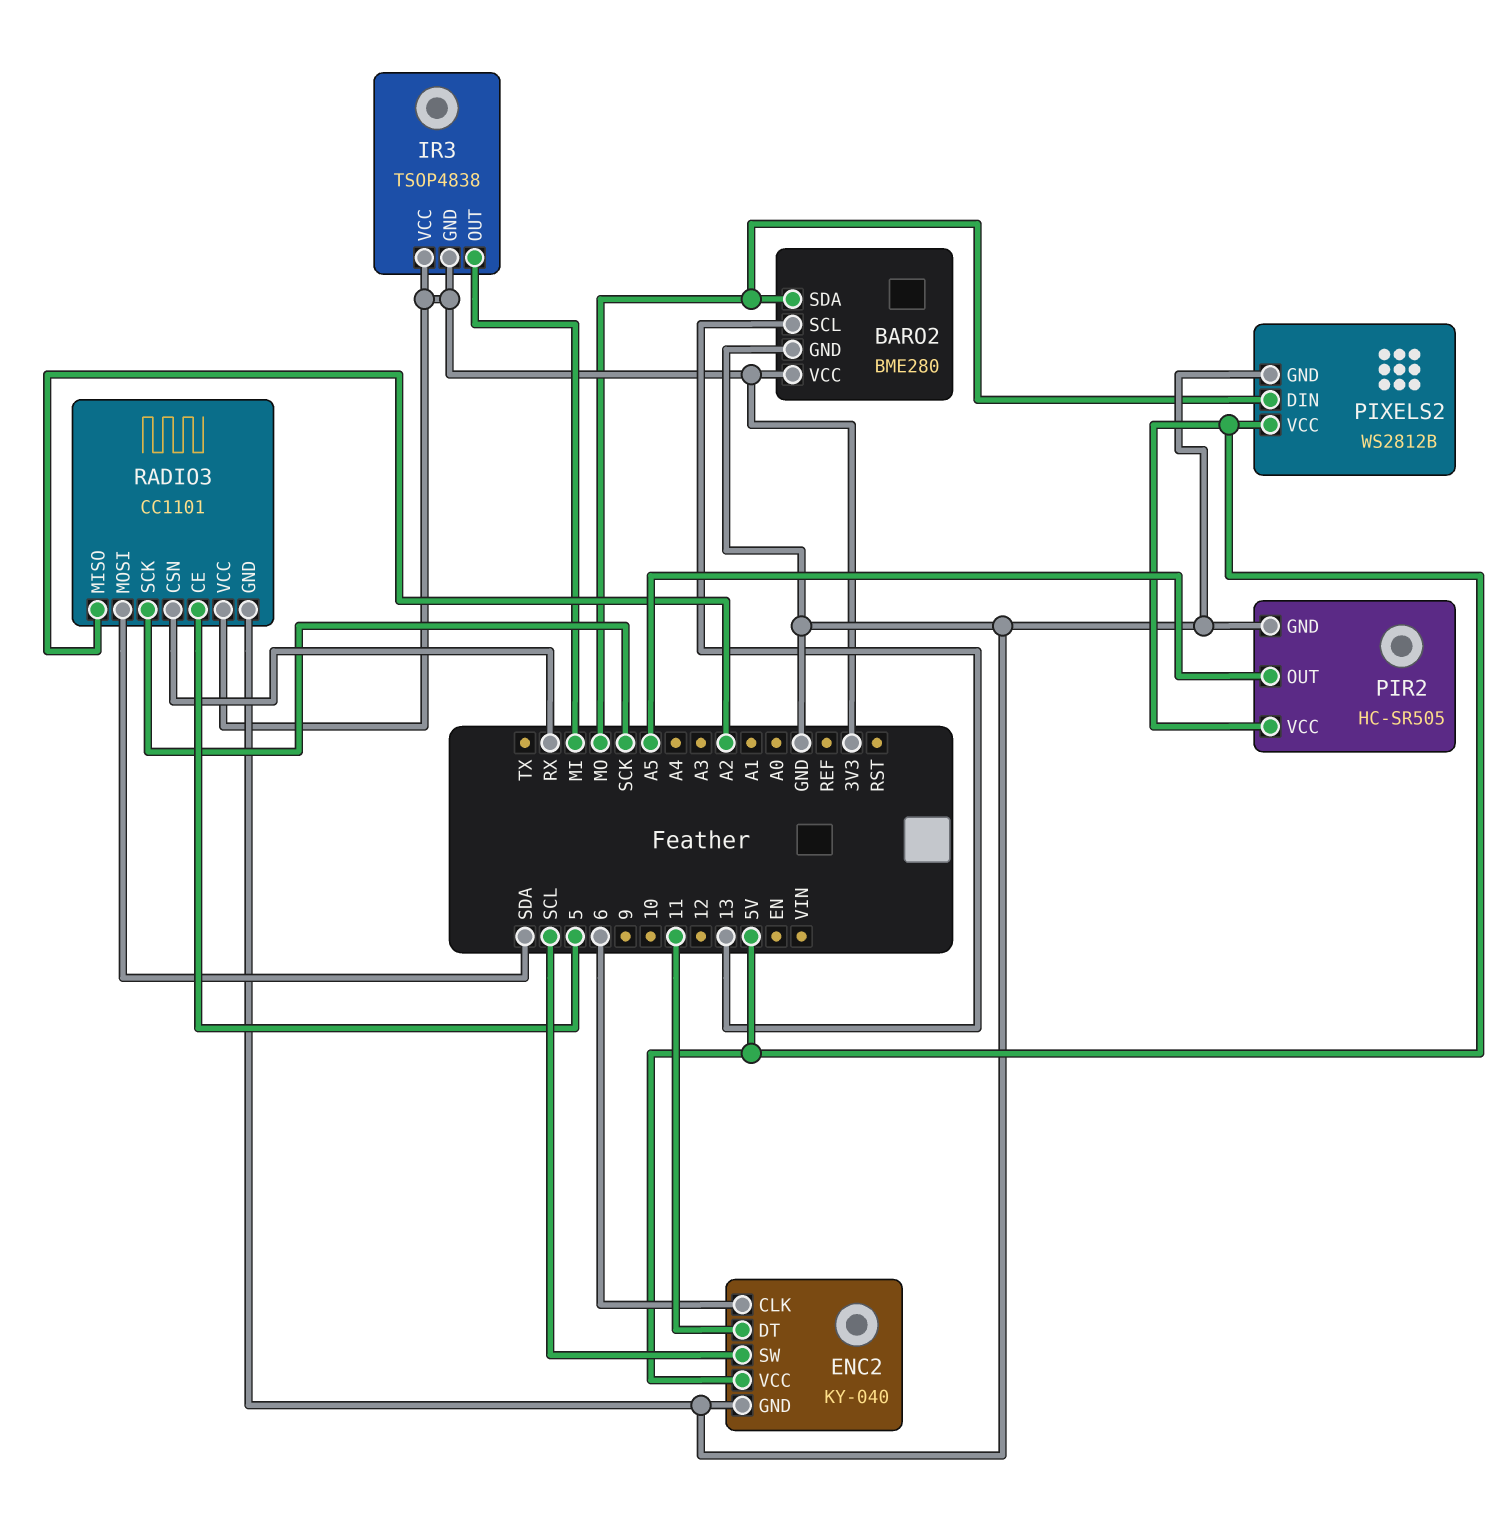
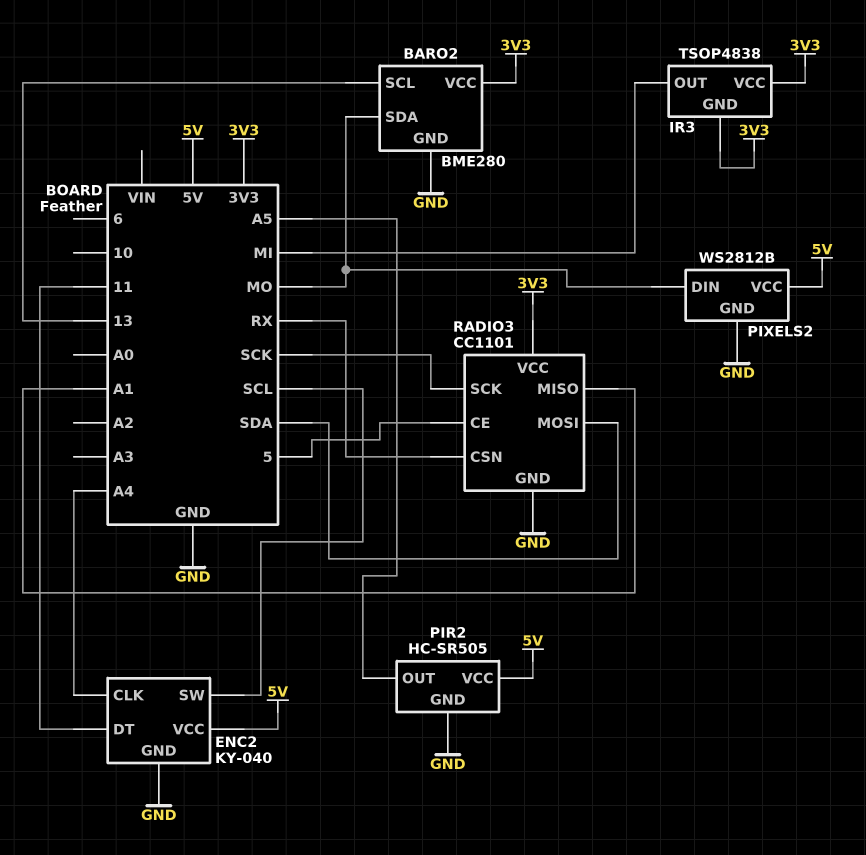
ENC2 pin CLK: 6 -> A4
RADIO3 pin MISO: A2 -> A1

